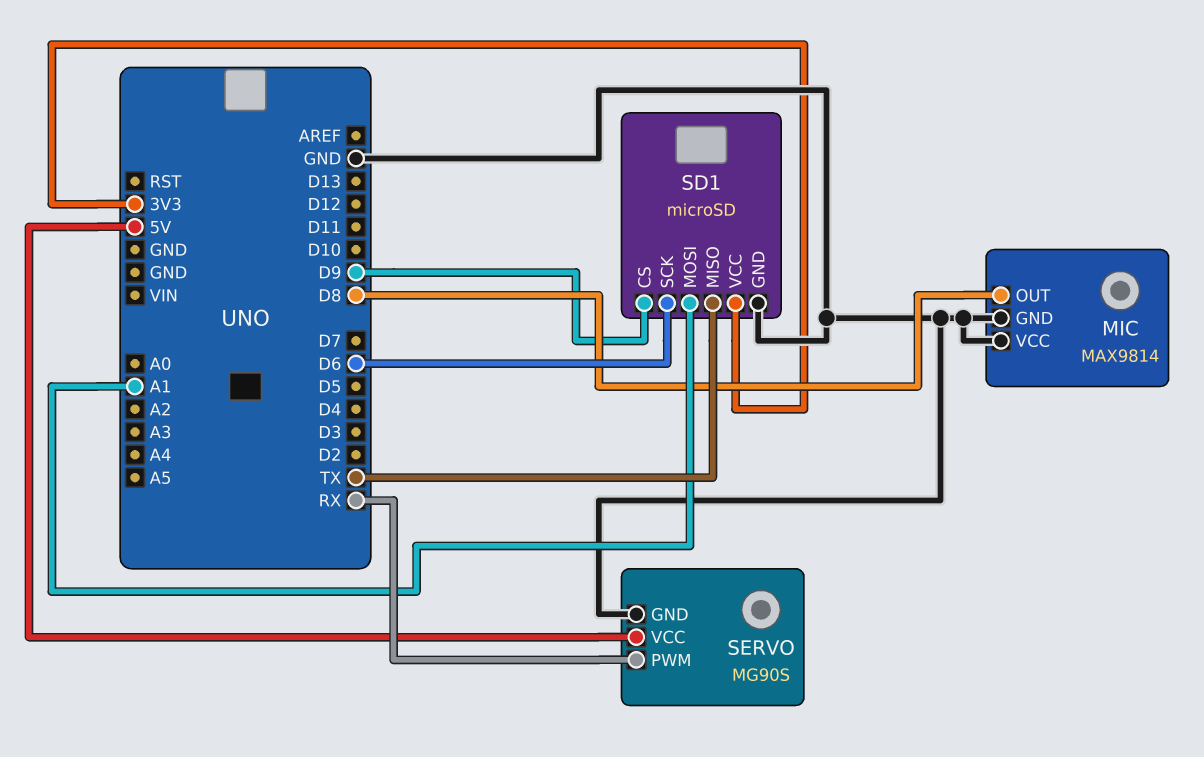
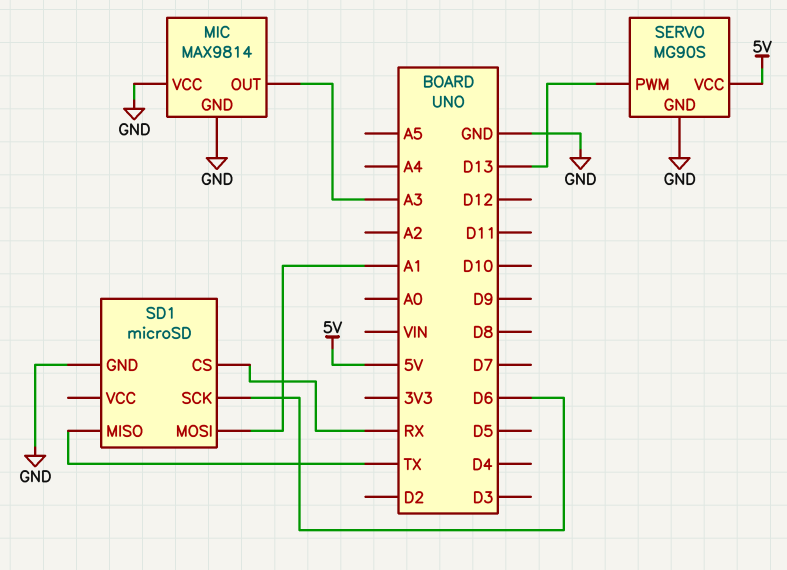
MIC pin OUT: D8 -> A3
SD1 pin CS: D9 -> RX
SD1 pin VCC: 3V3 -> none
SERVO pin PWM: RX -> D13

